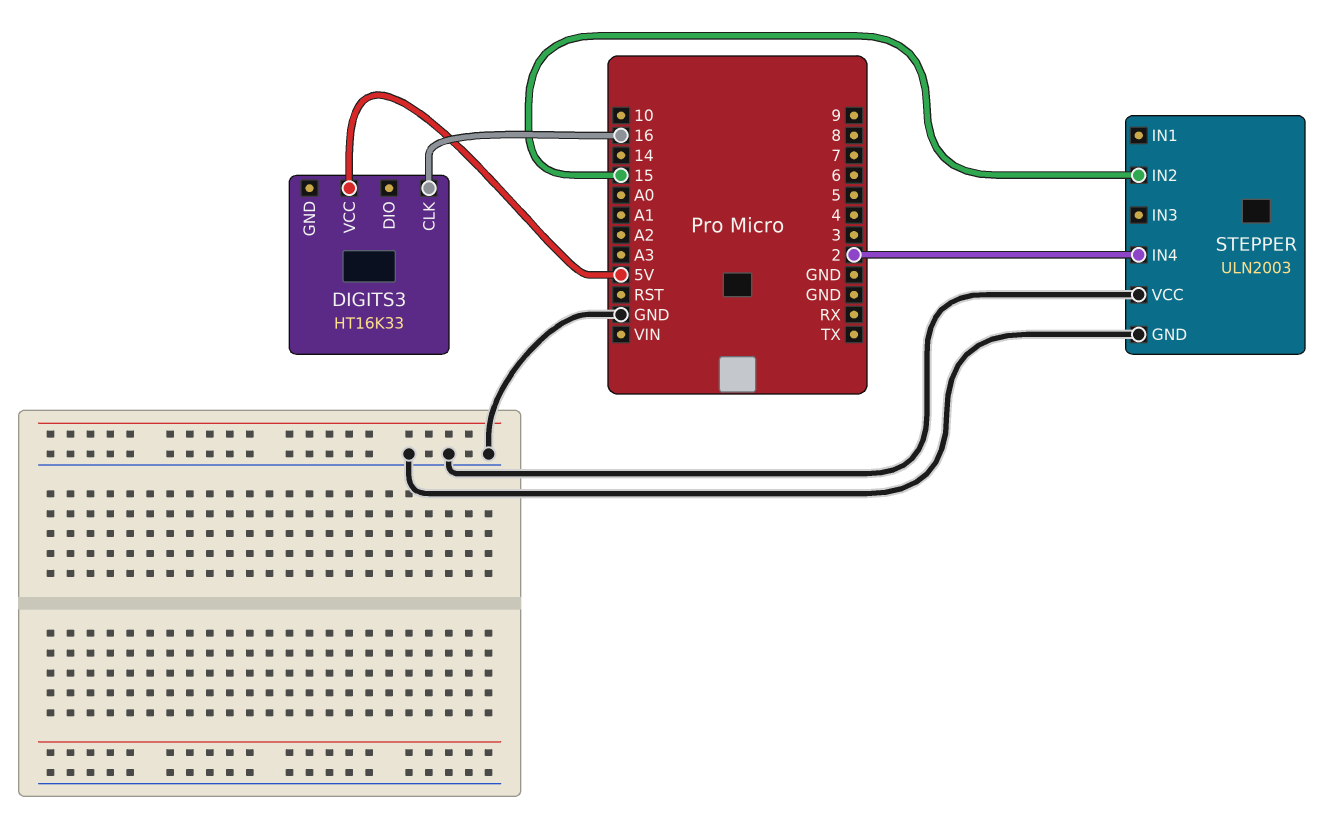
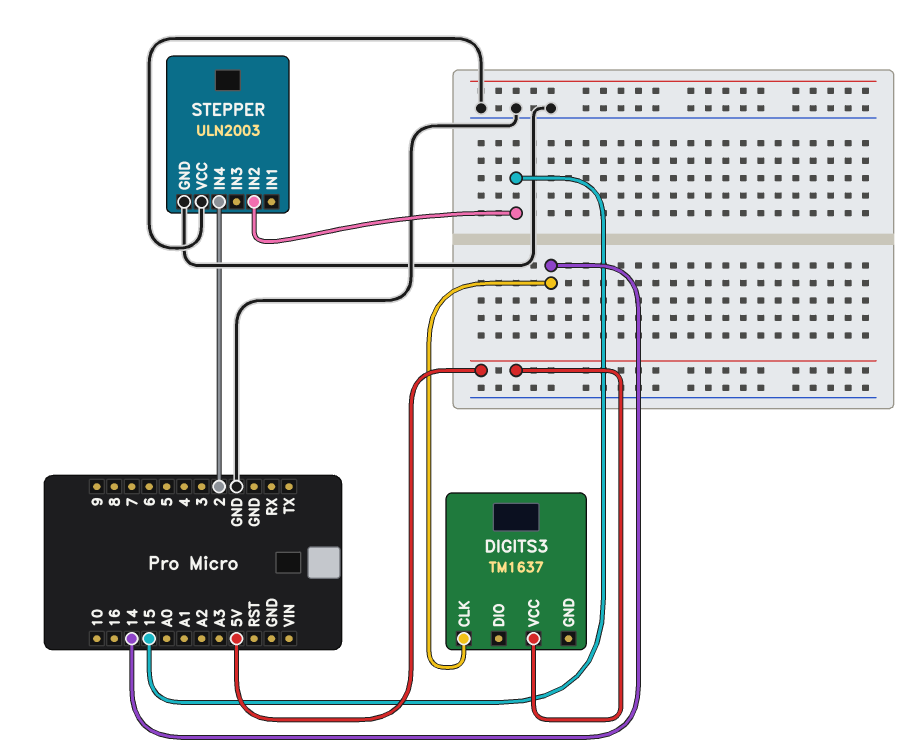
DIGITS3: HT16K33 -> TM1637
DIGITS3 pin CLK: 16 -> 14

